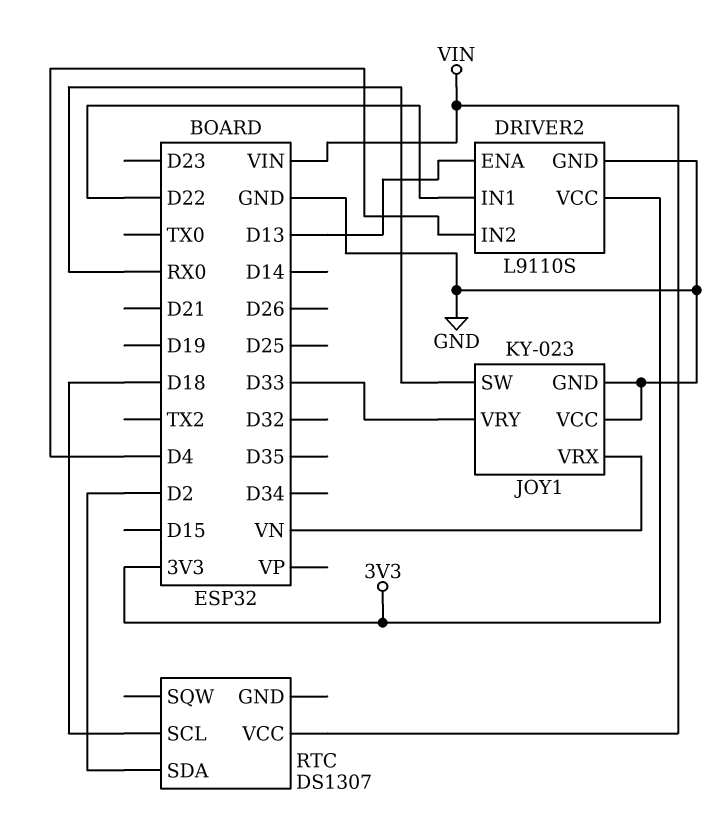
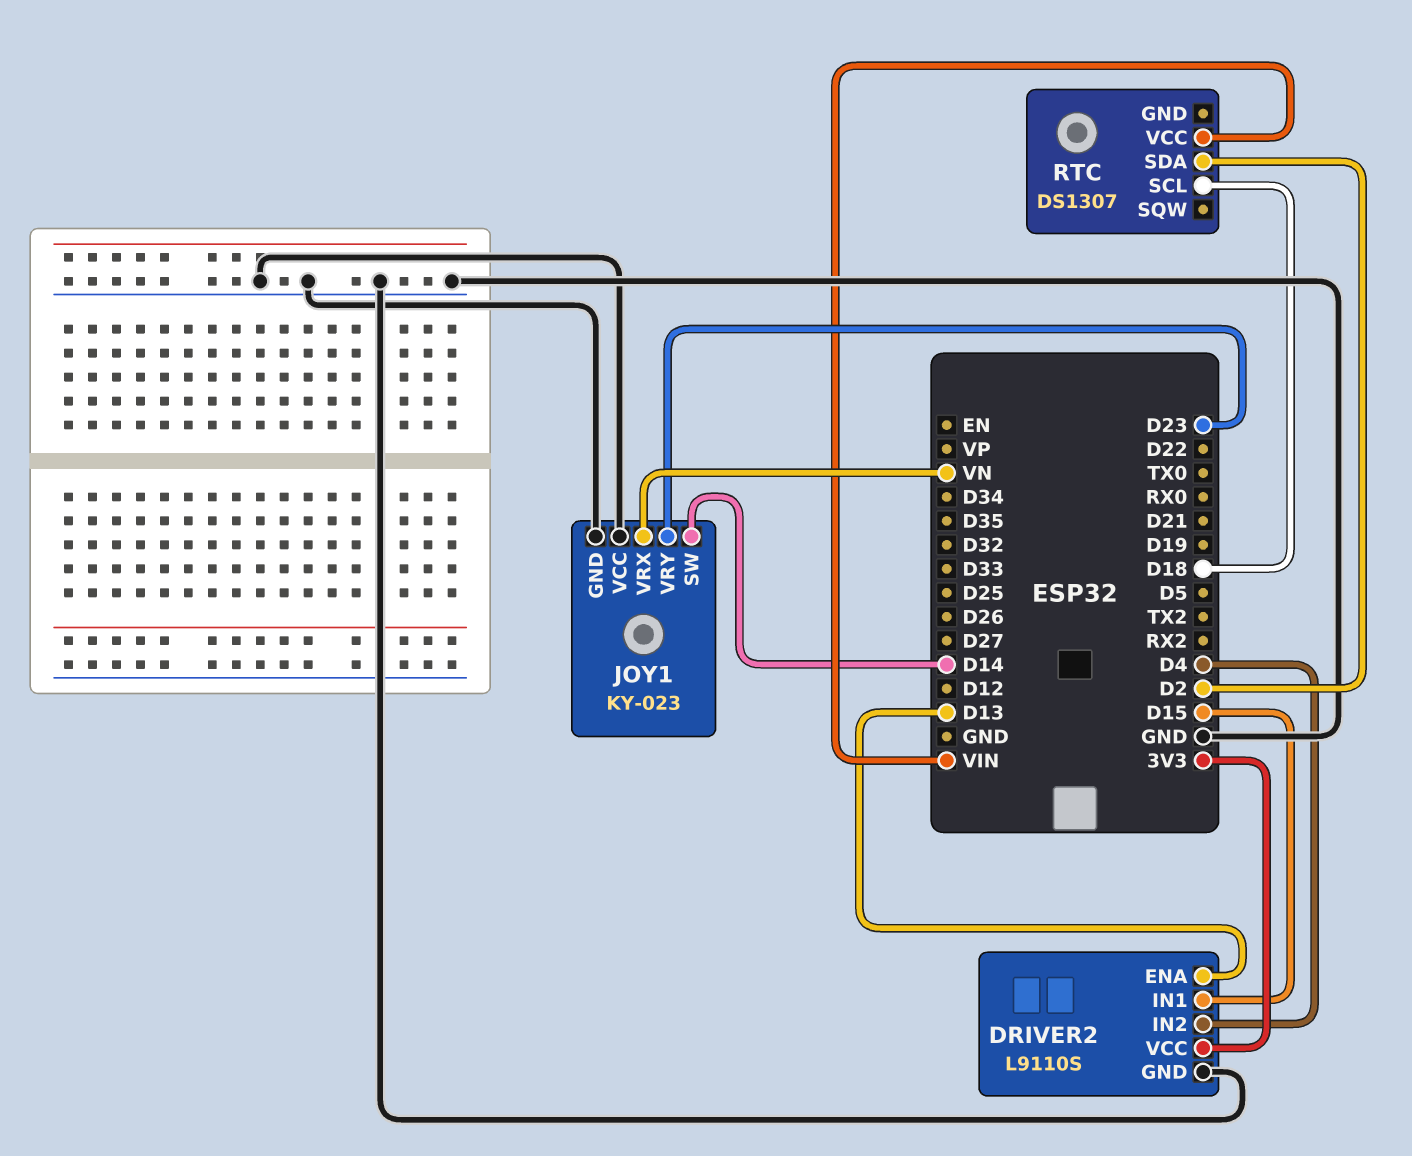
DRIVER2 pin IN1: D22 -> D15
JOY1 pin SW: RX0 -> D14
JOY1 pin VRY: D33 -> D23

